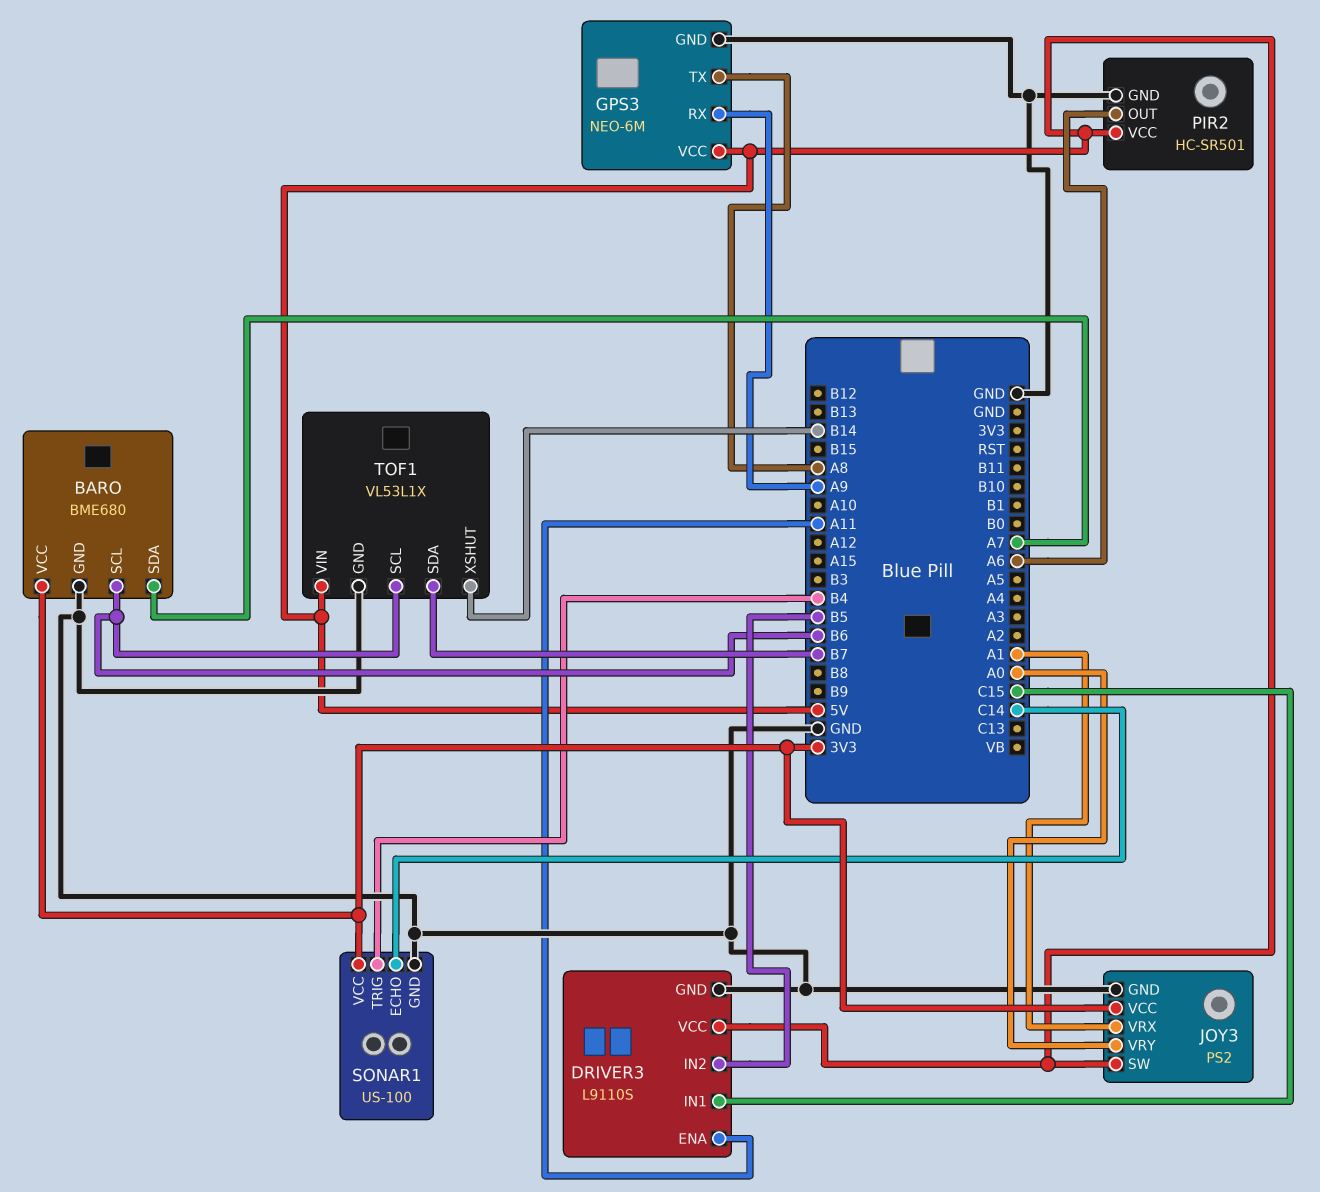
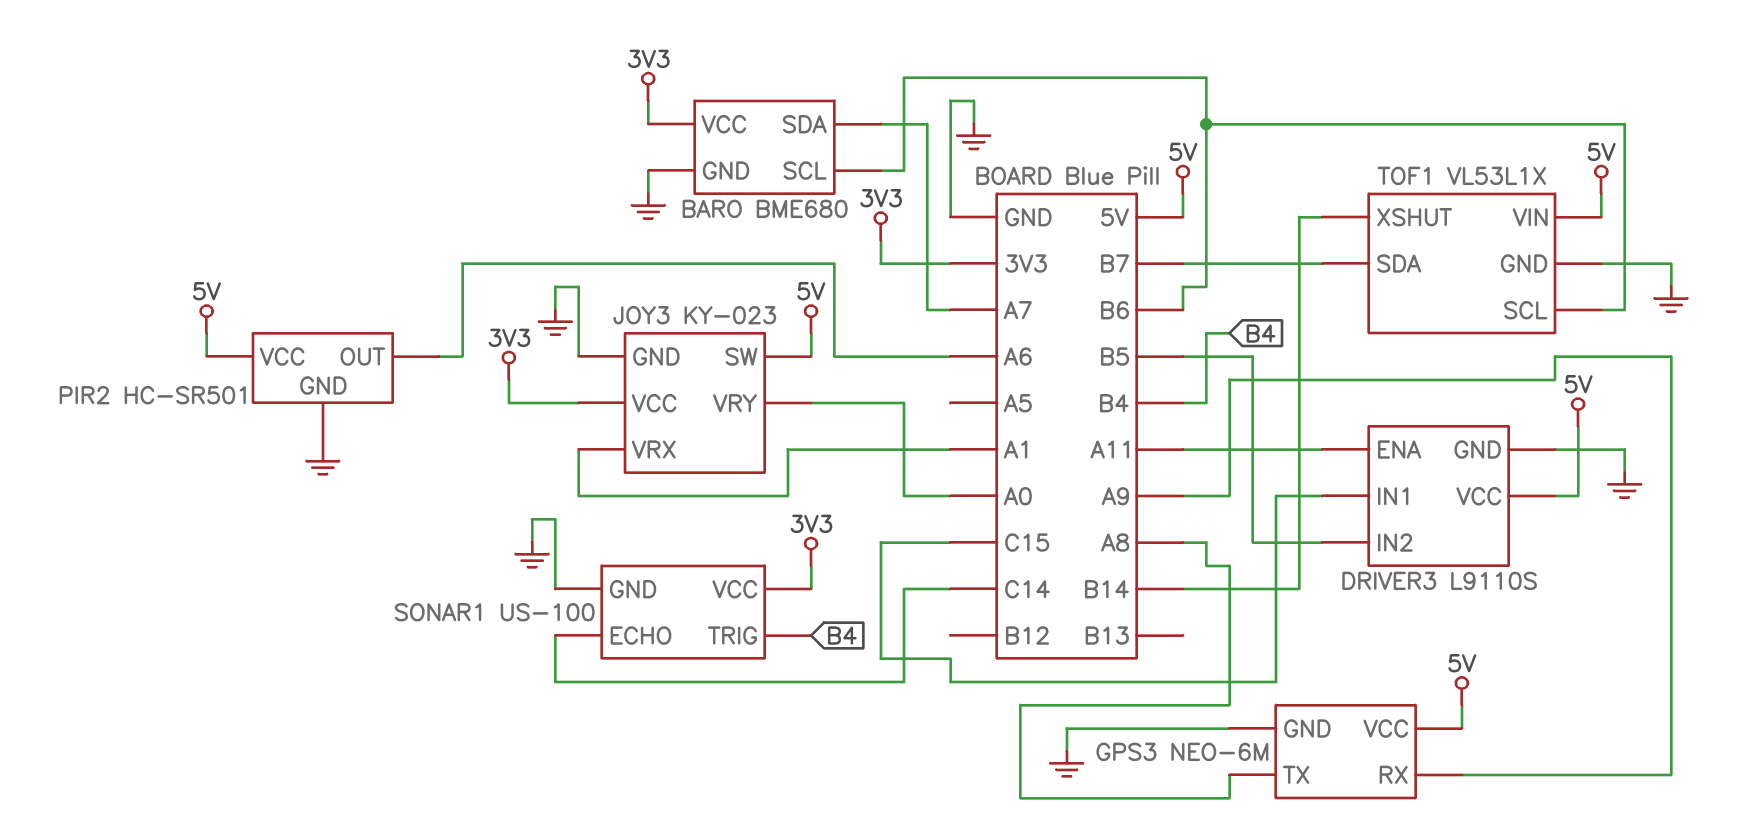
JOY3: PS2 -> KY-023

